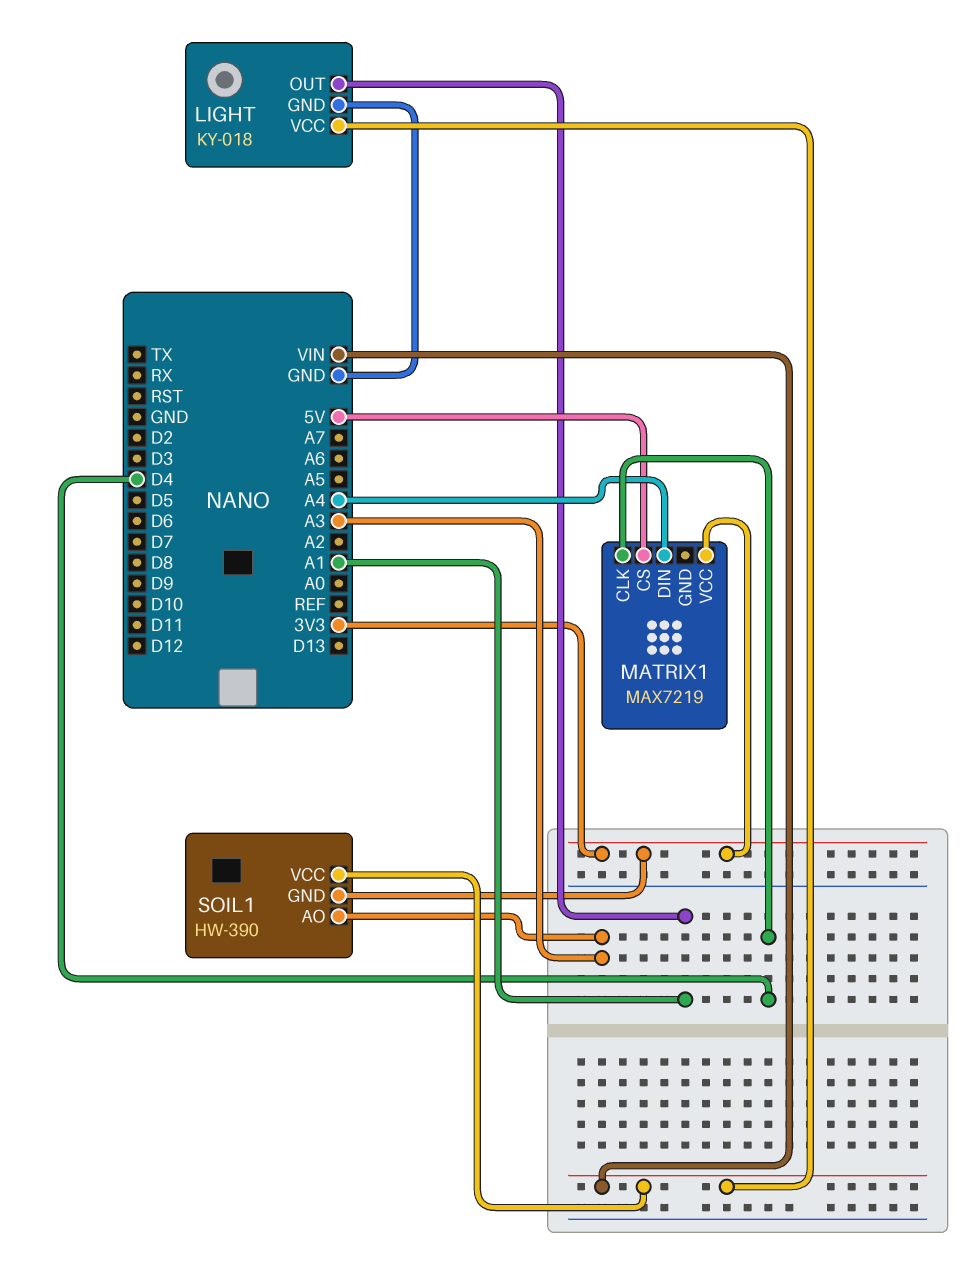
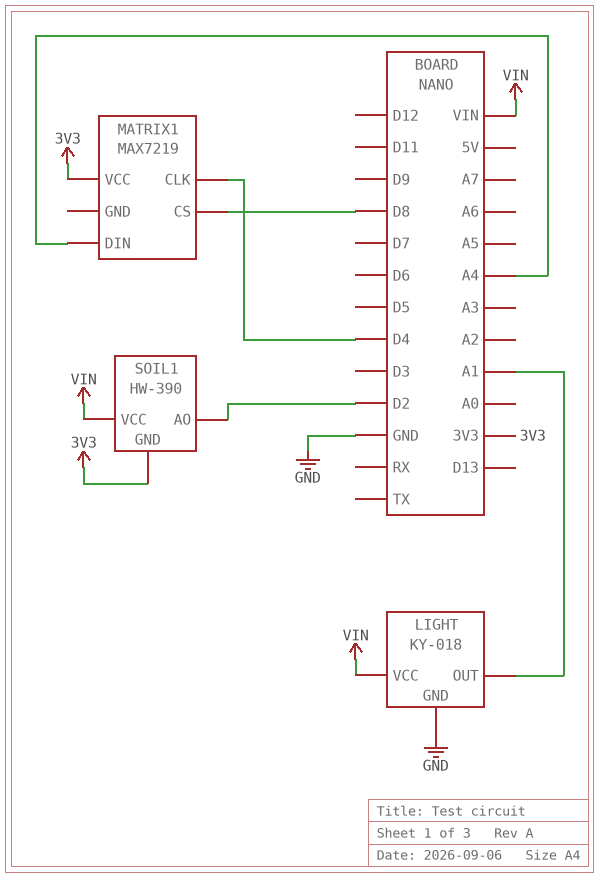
MATRIX1 pin CS: 5V -> D8
SOIL1 pin AO: A3 -> D2

